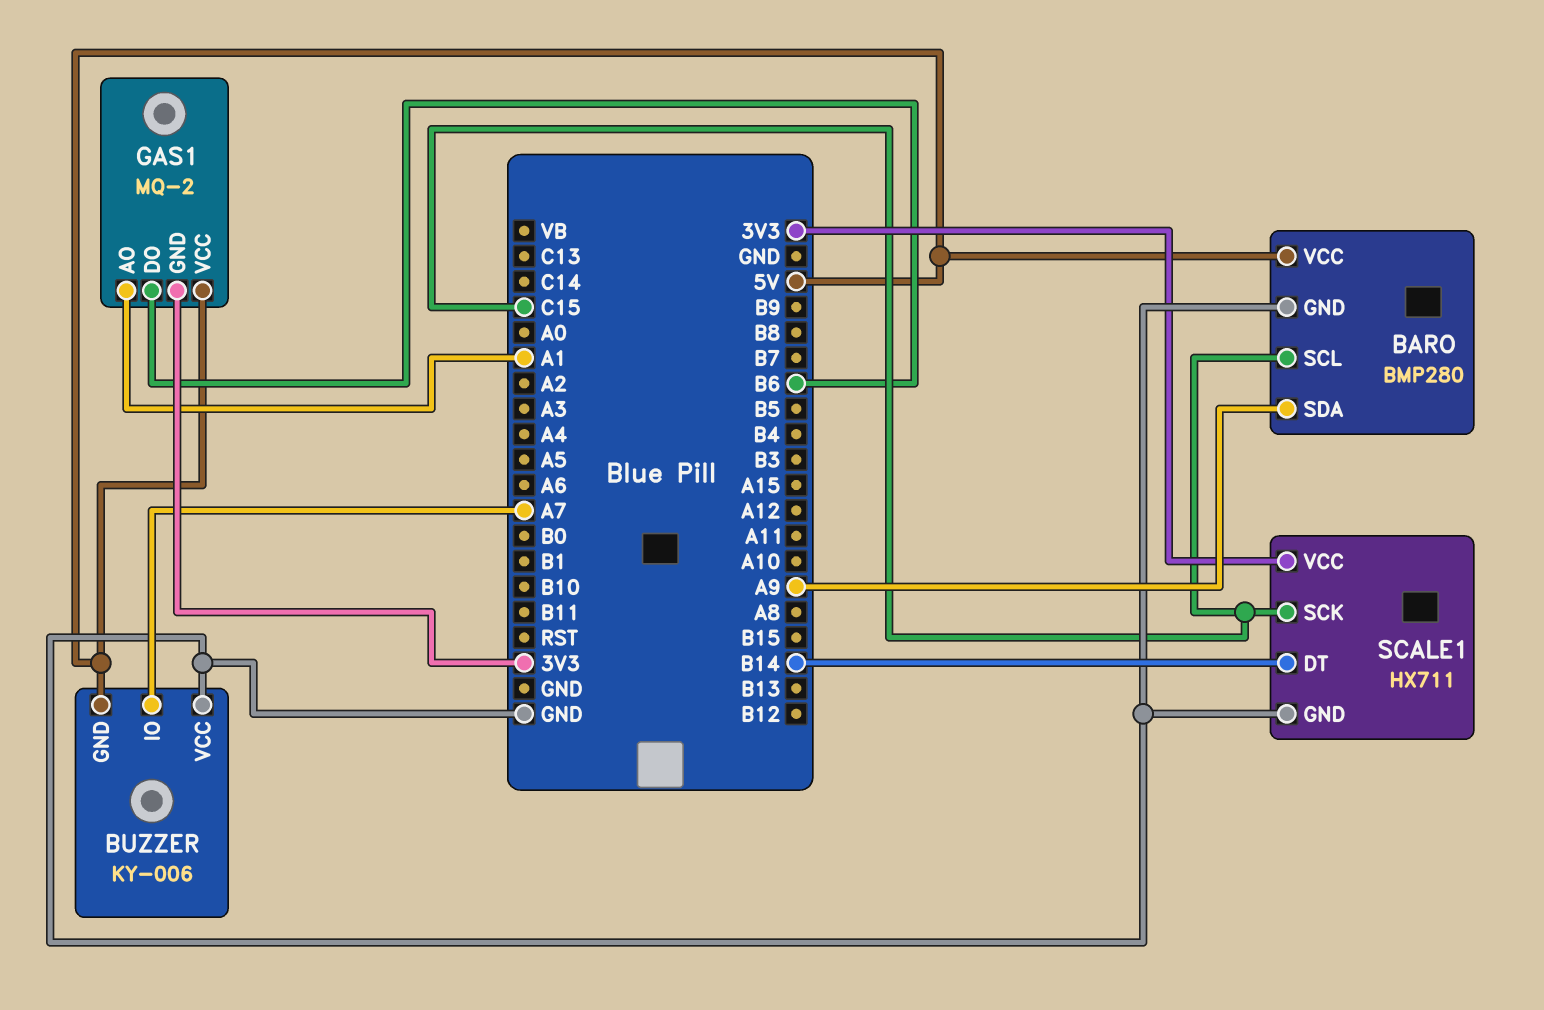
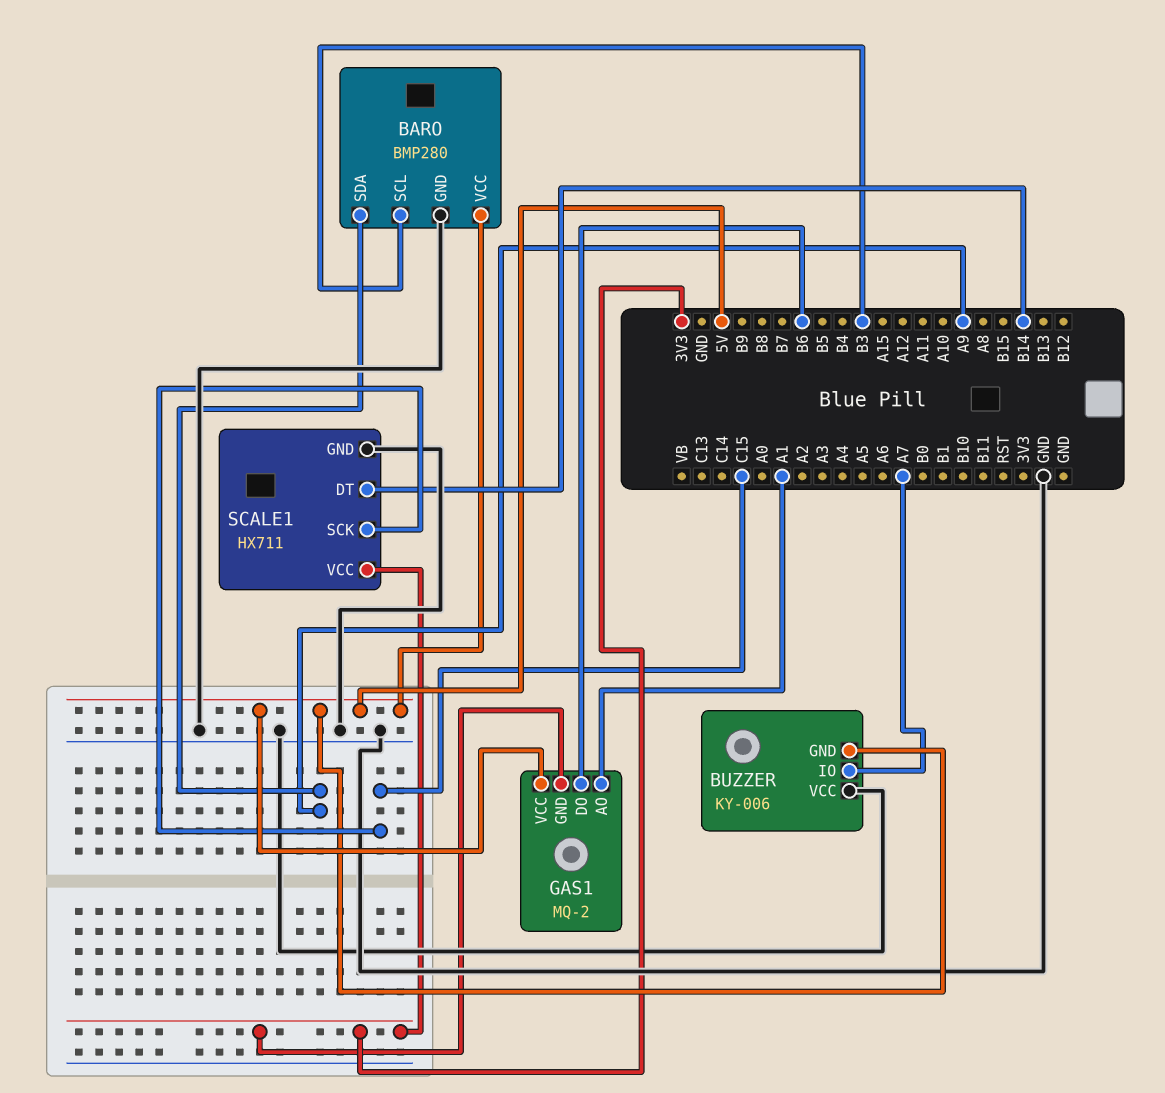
BARO pin SCL: C15 -> B3

